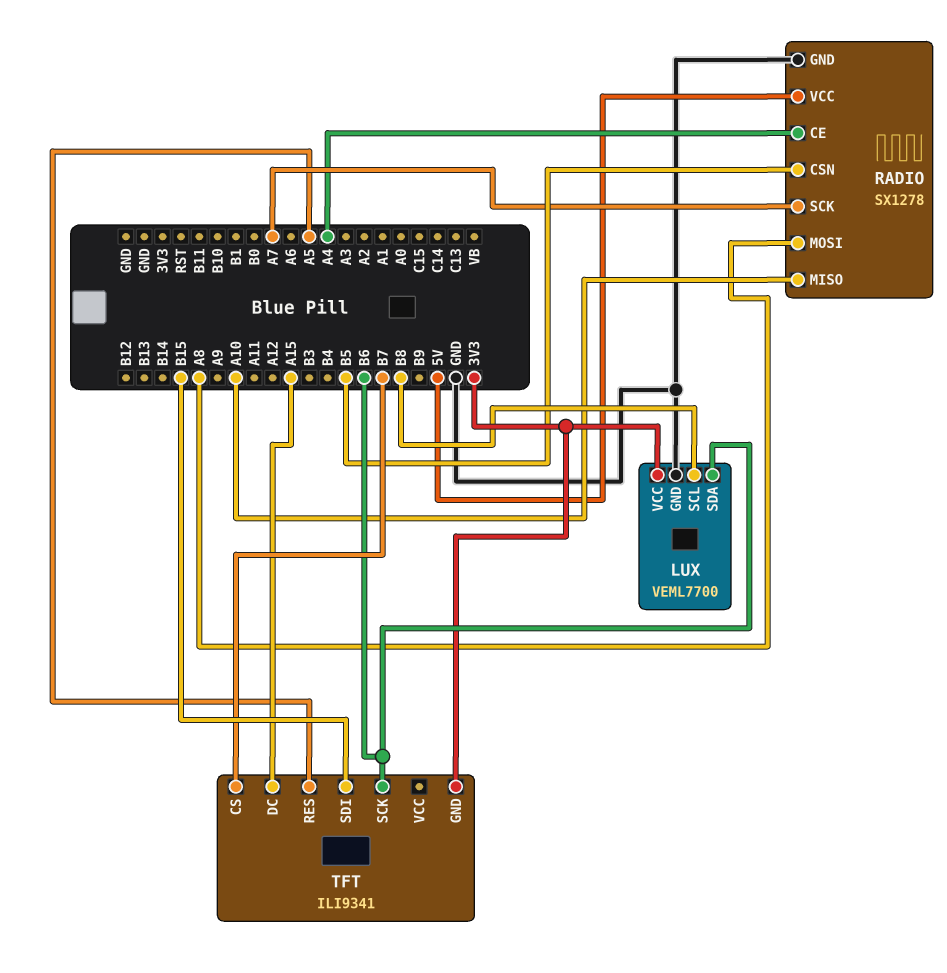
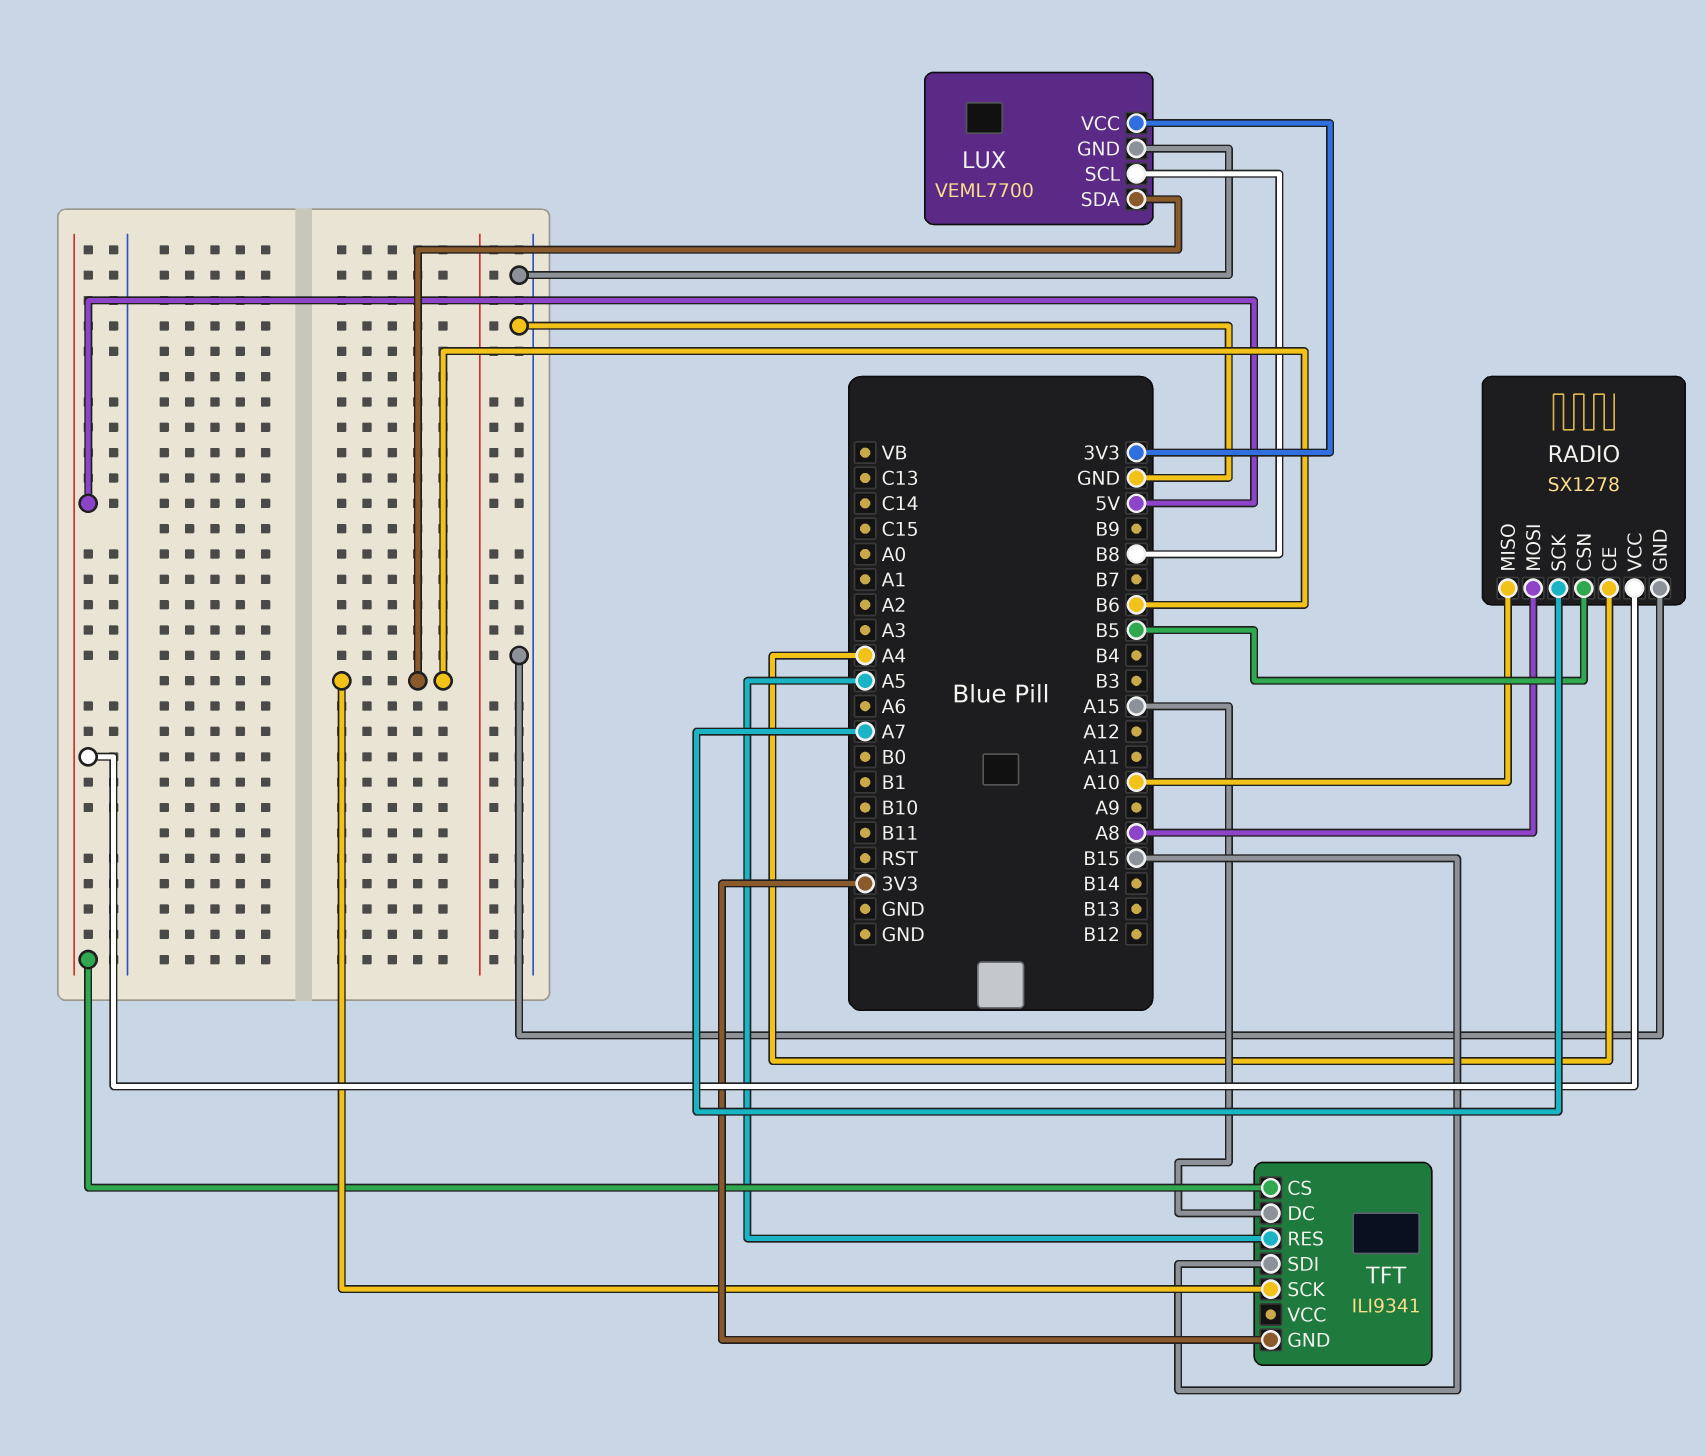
TFT pin CS: B7 -> 5V

